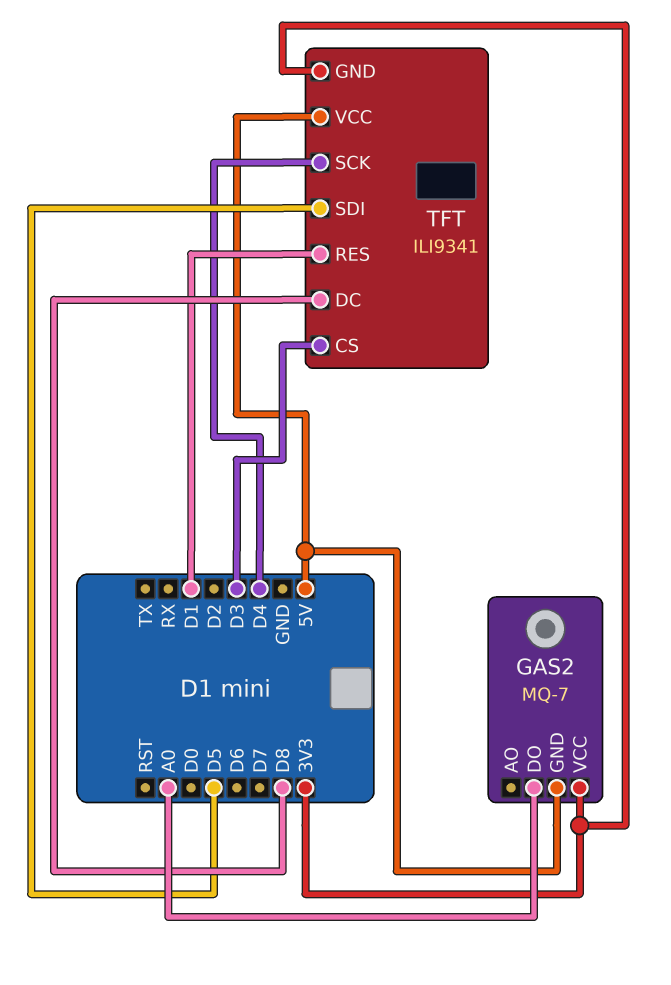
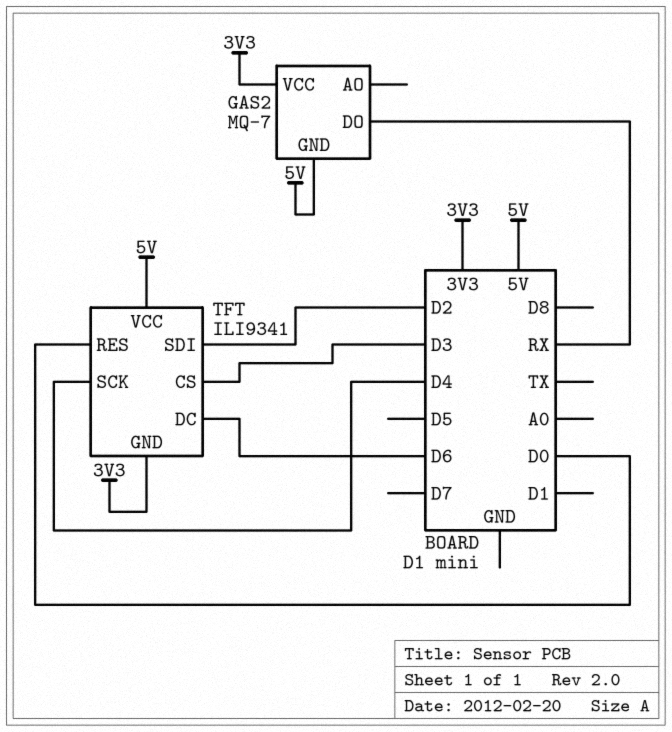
GAS2 pin DO: A0 -> RX
TFT pin DC: D8 -> D6
TFT pin RES: D1 -> D0
TFT pin SDI: D5 -> D2

